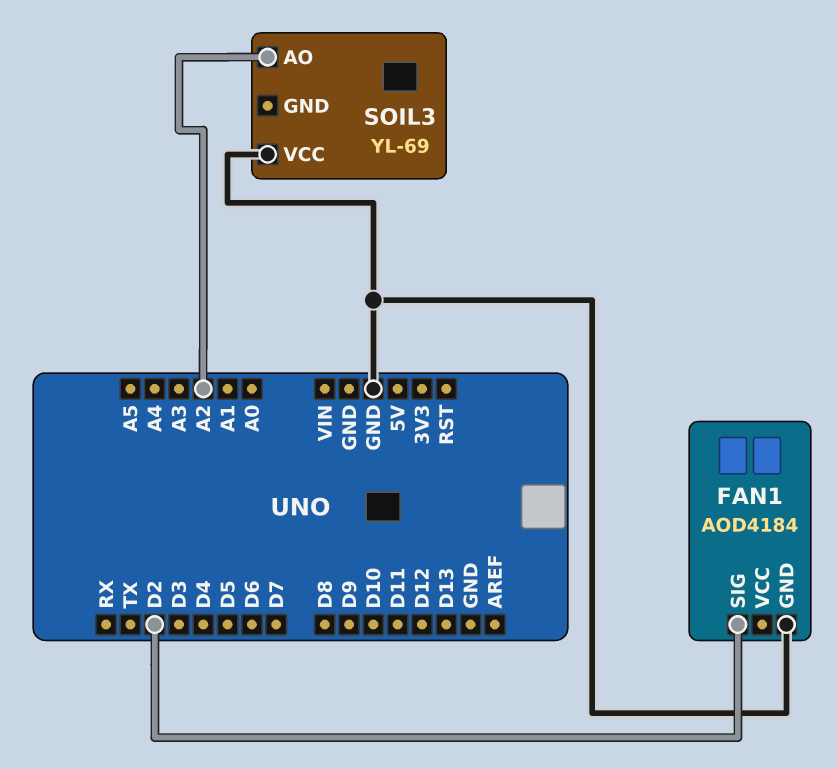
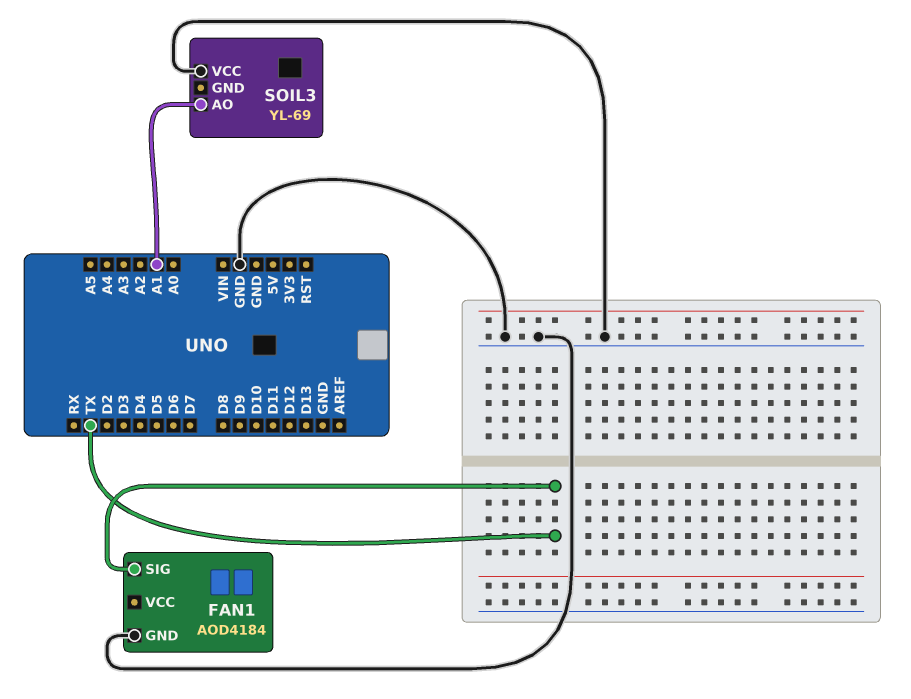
FAN1 pin SIG: D2 -> TX
SOIL3 pin AO: A2 -> A1

